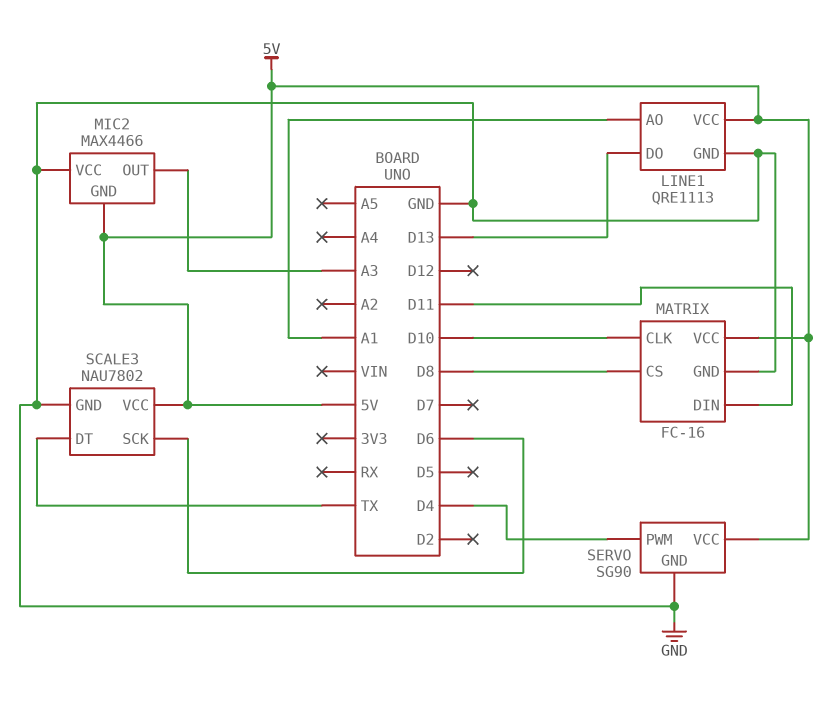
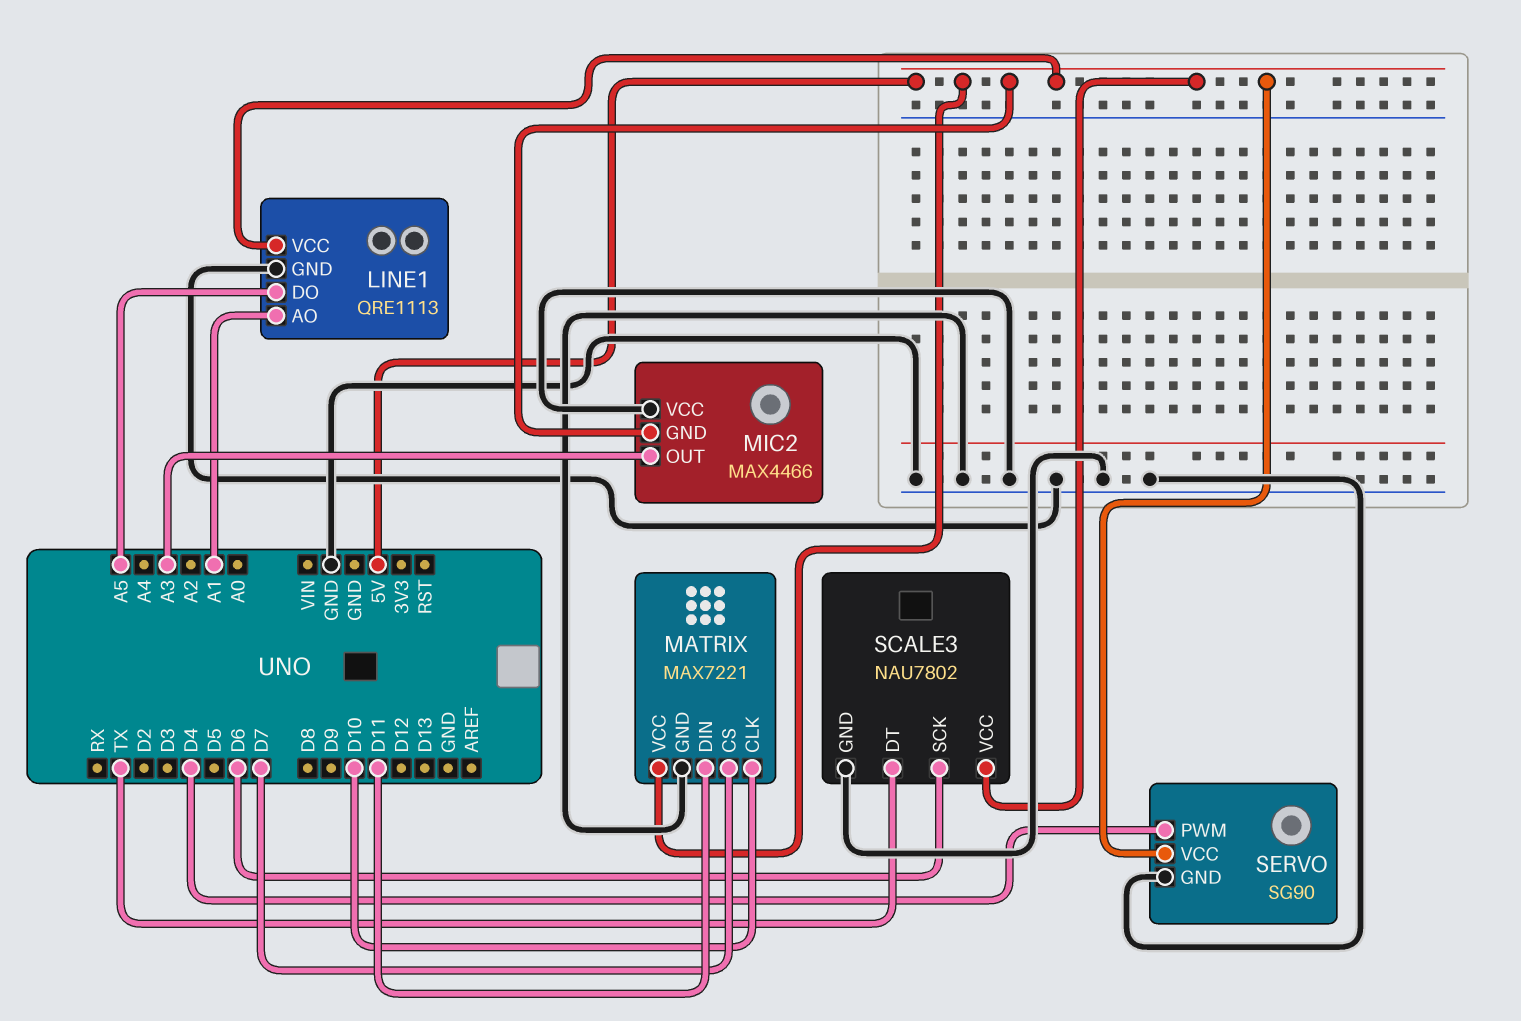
LINE1 pin DO: D13 -> A5
MATRIX: FC-16 -> MAX7221
MATRIX pin CS: D8 -> D7

